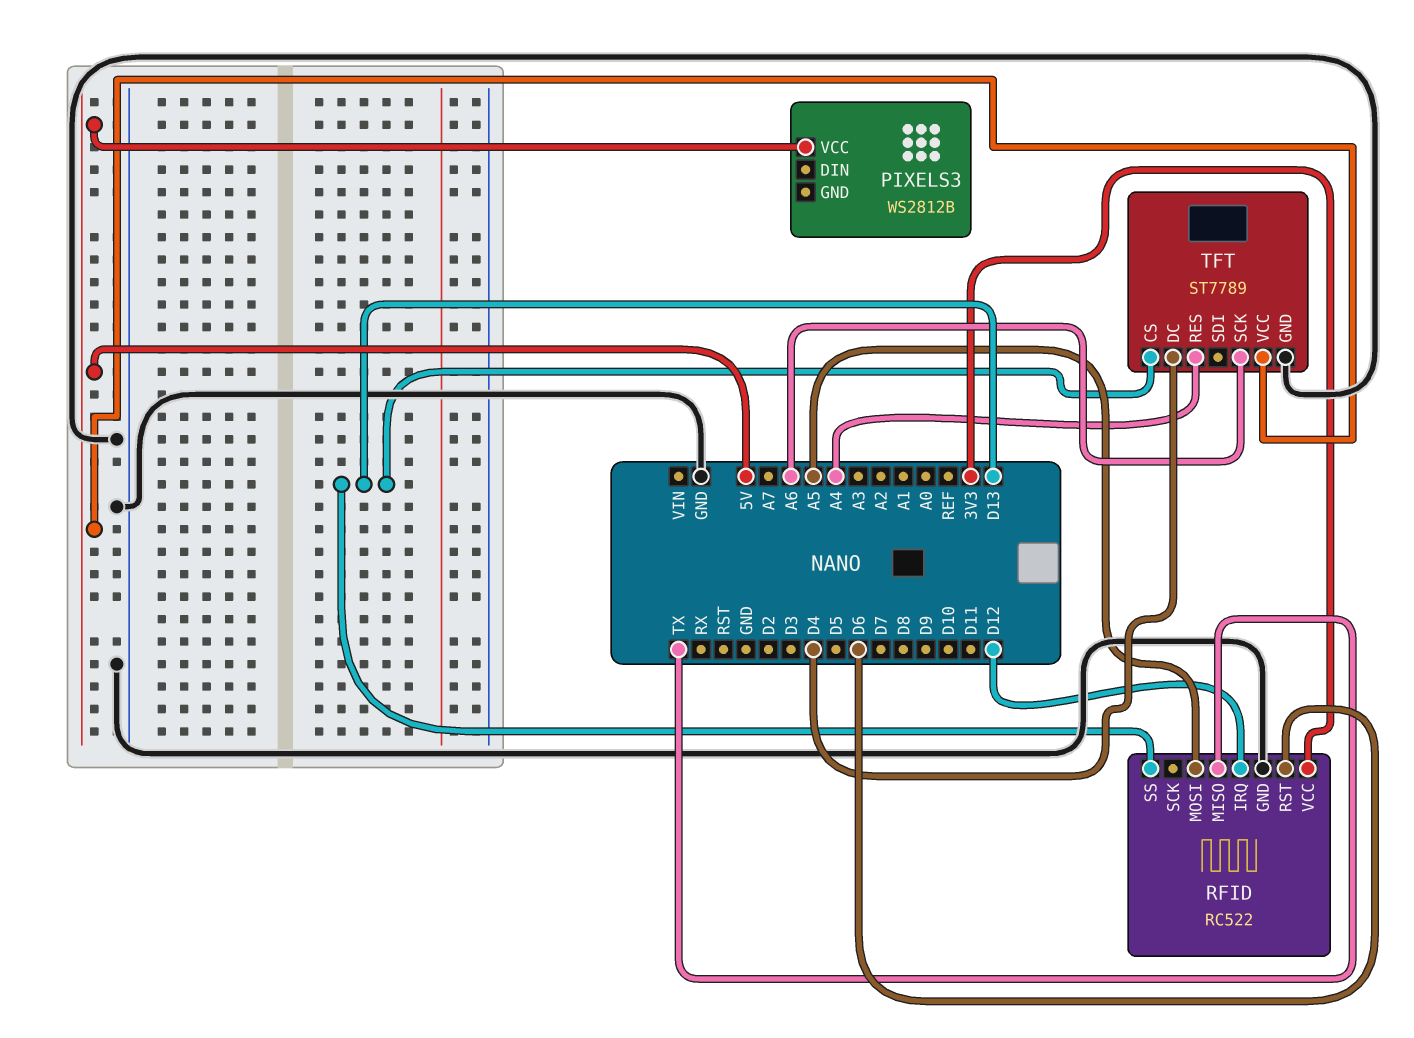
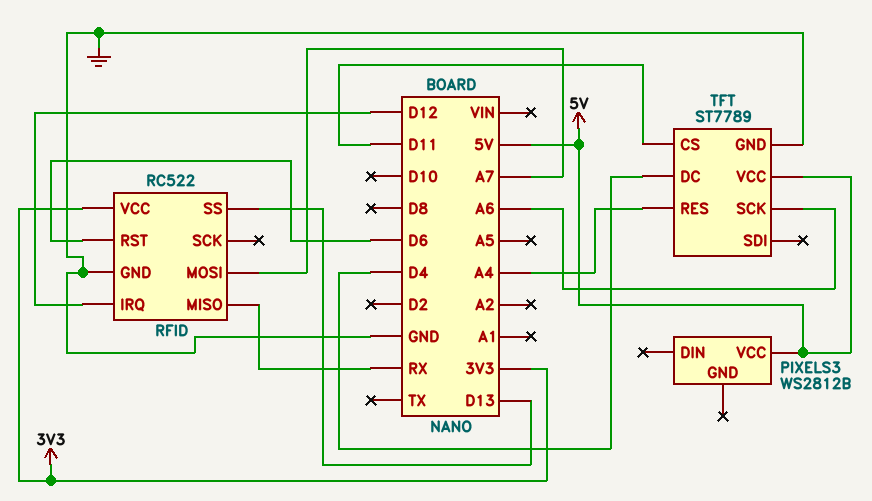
RFID pin MISO: TX -> RX
RFID pin MOSI: A5 -> A7
TFT pin CS: D13 -> D11

